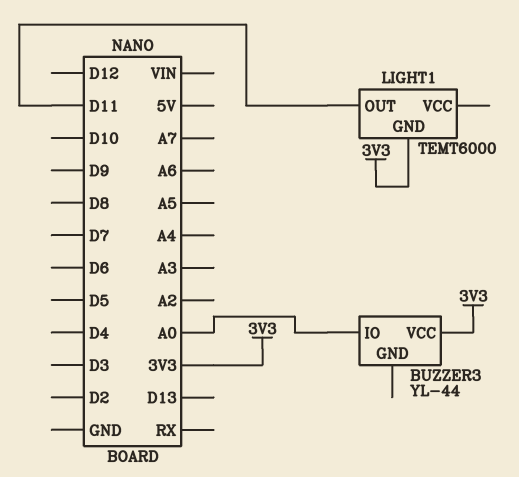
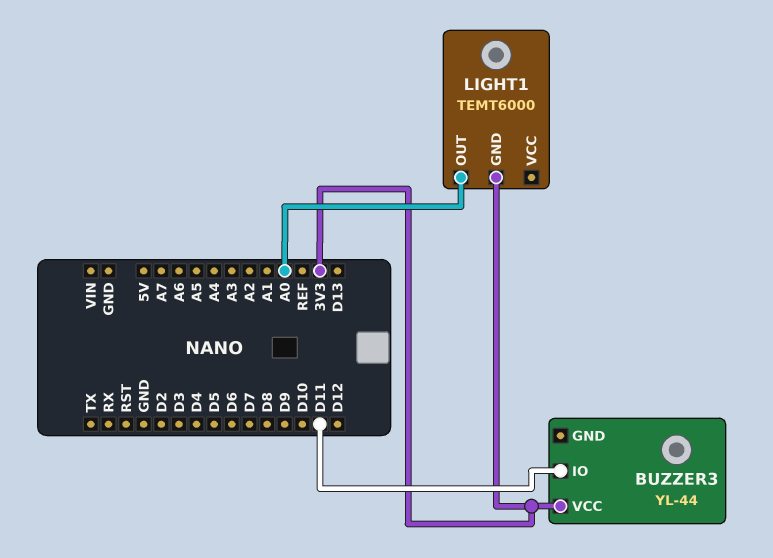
BUZZER3 pin IO: A0 -> D11
LIGHT1 pin OUT: D11 -> A0

